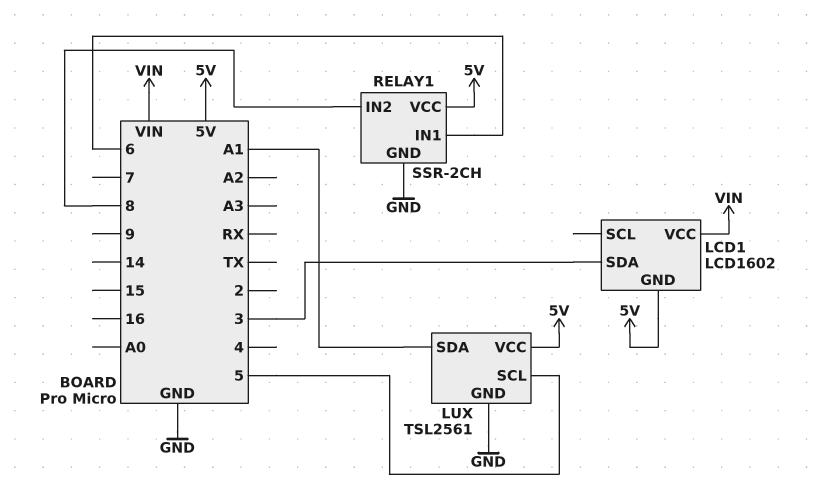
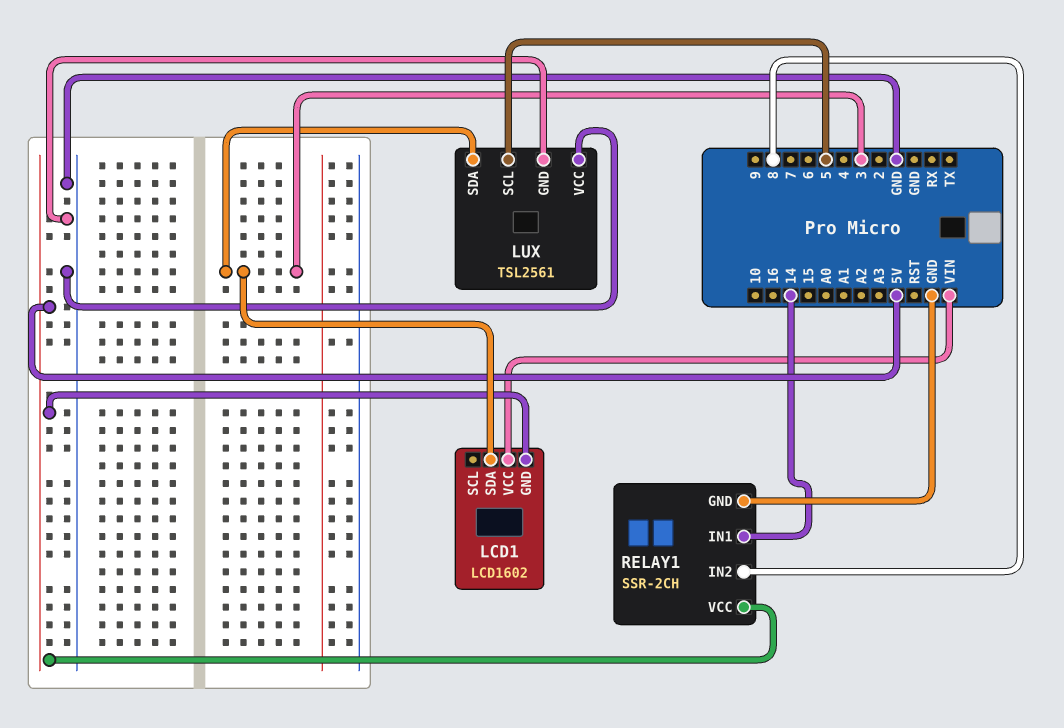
LUX pin SDA: A1 -> 3
LUX pin VCC: 5V -> GND
RELAY1 pin IN1: 6 -> 14

